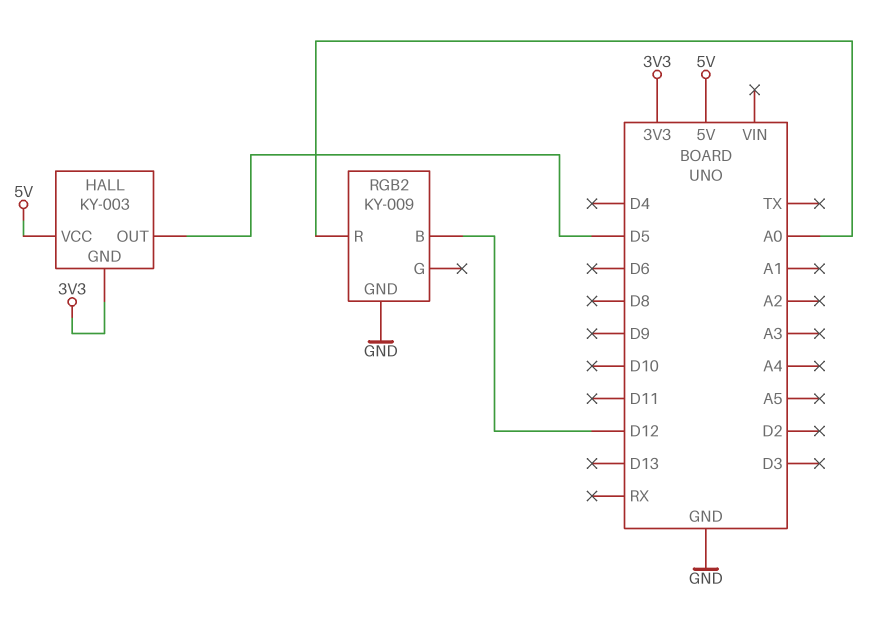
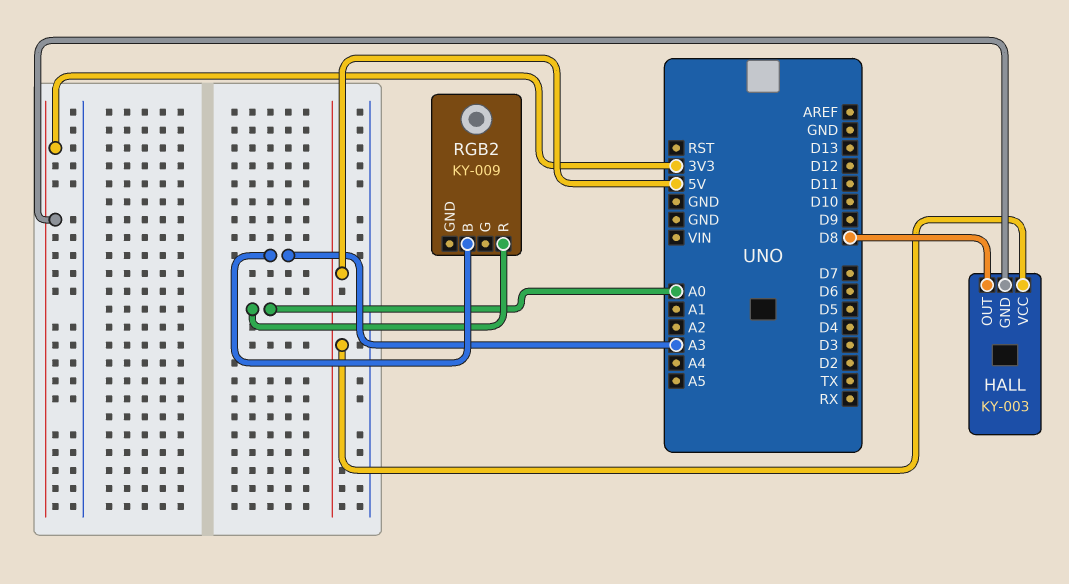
HALL pin OUT: D5 -> D8
RGB2 pin B: D12 -> A3
RGB2 pin GND: GND -> none

